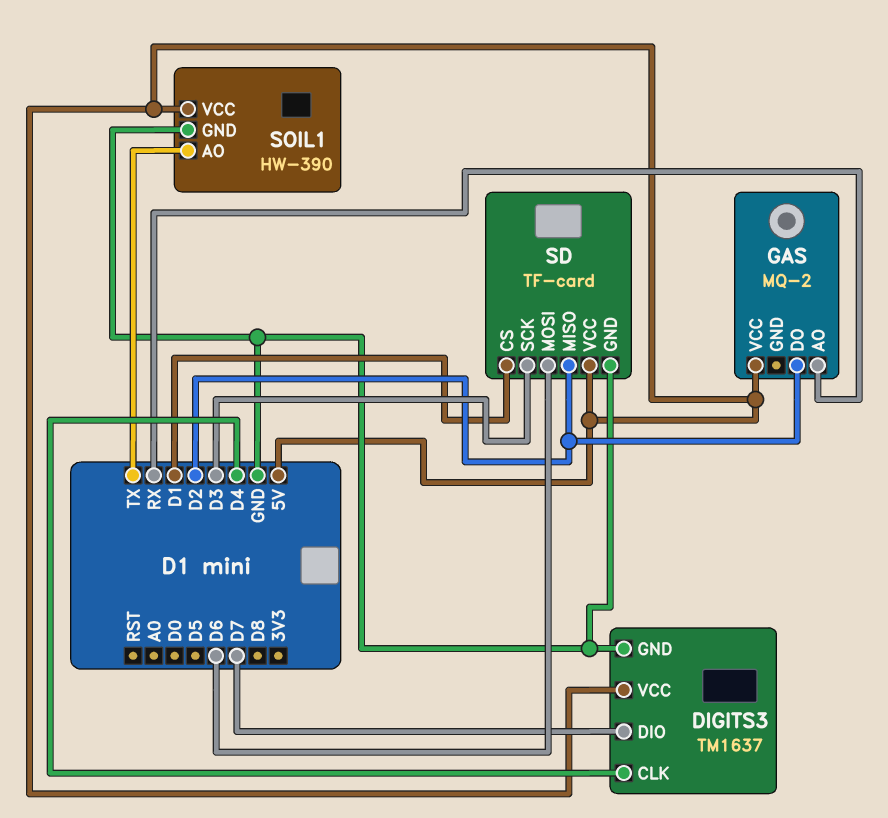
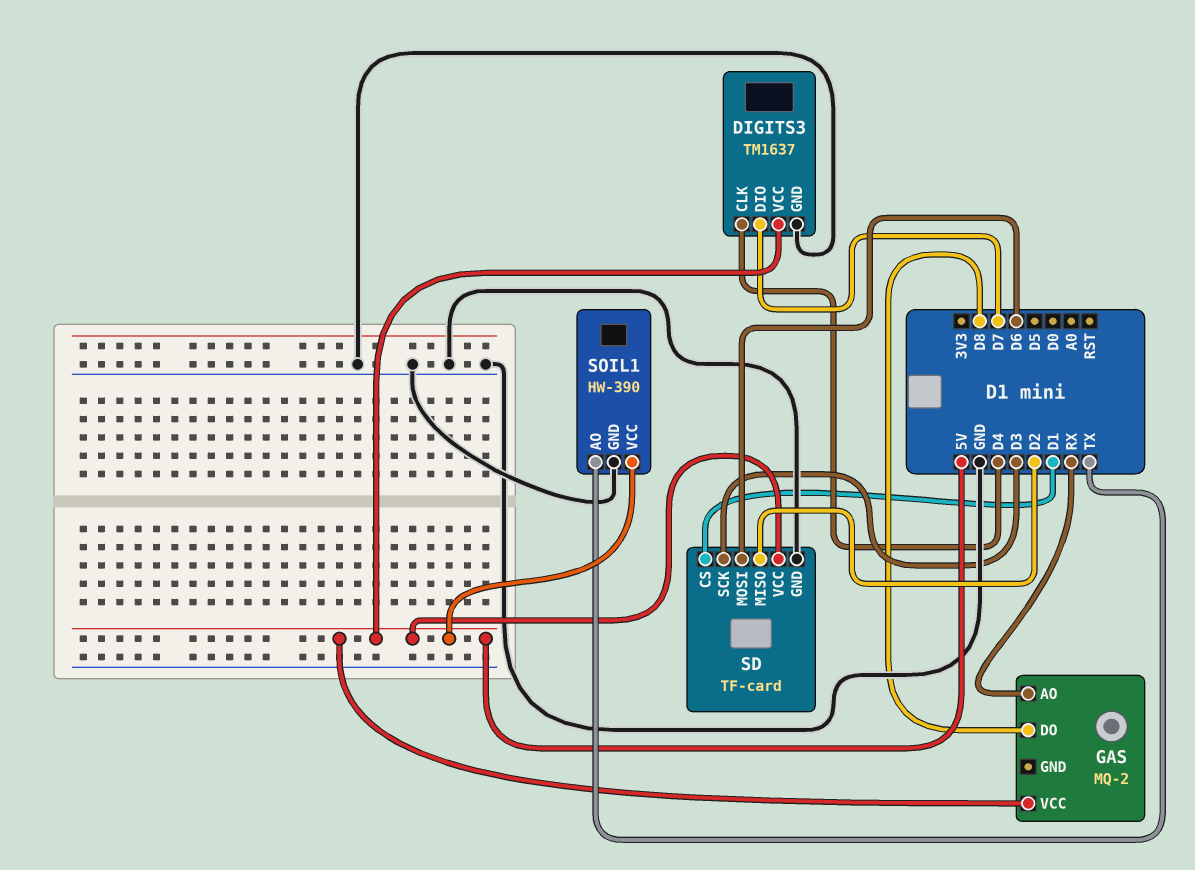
GAS pin DO: D2 -> D8

